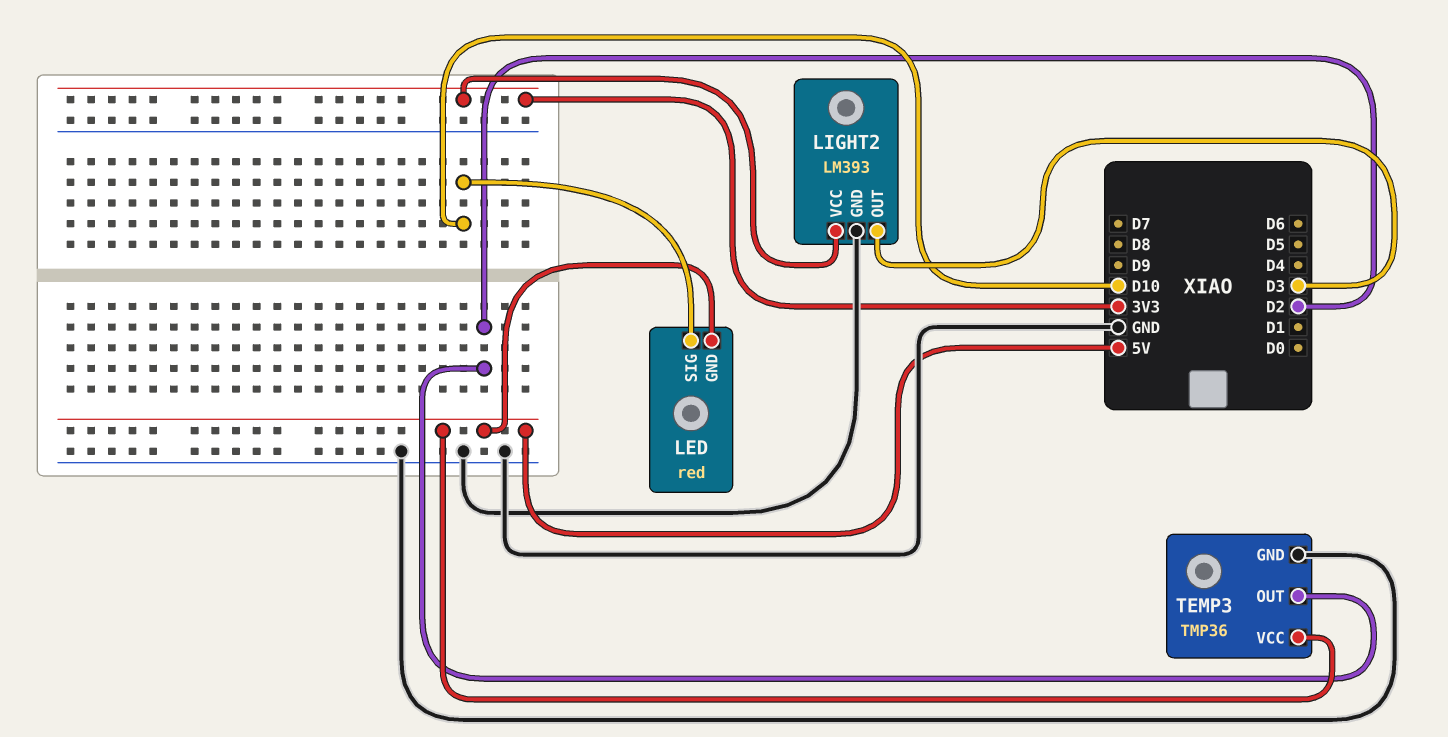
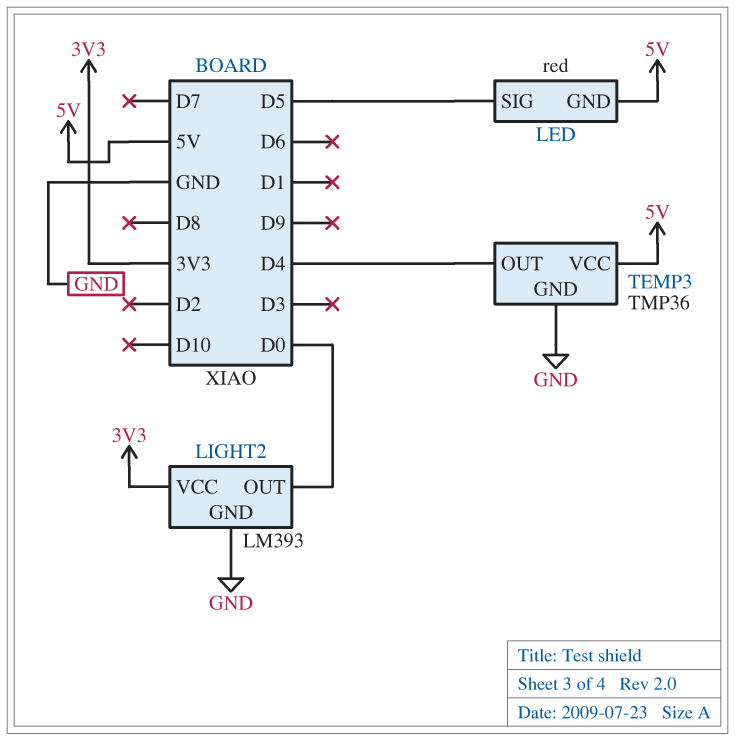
LED pin SIG: D10 -> D5
LIGHT2 pin OUT: D3 -> D0
TEMP3 pin OUT: D2 -> D4

